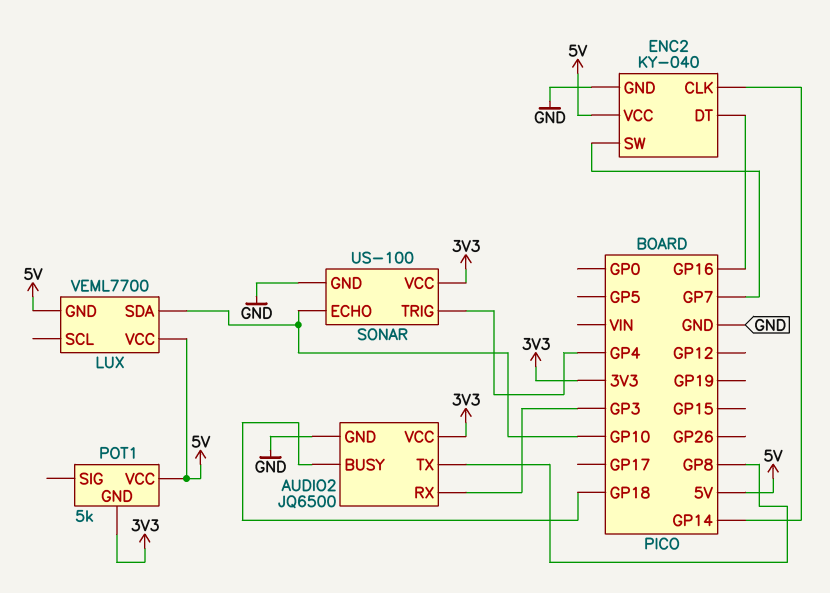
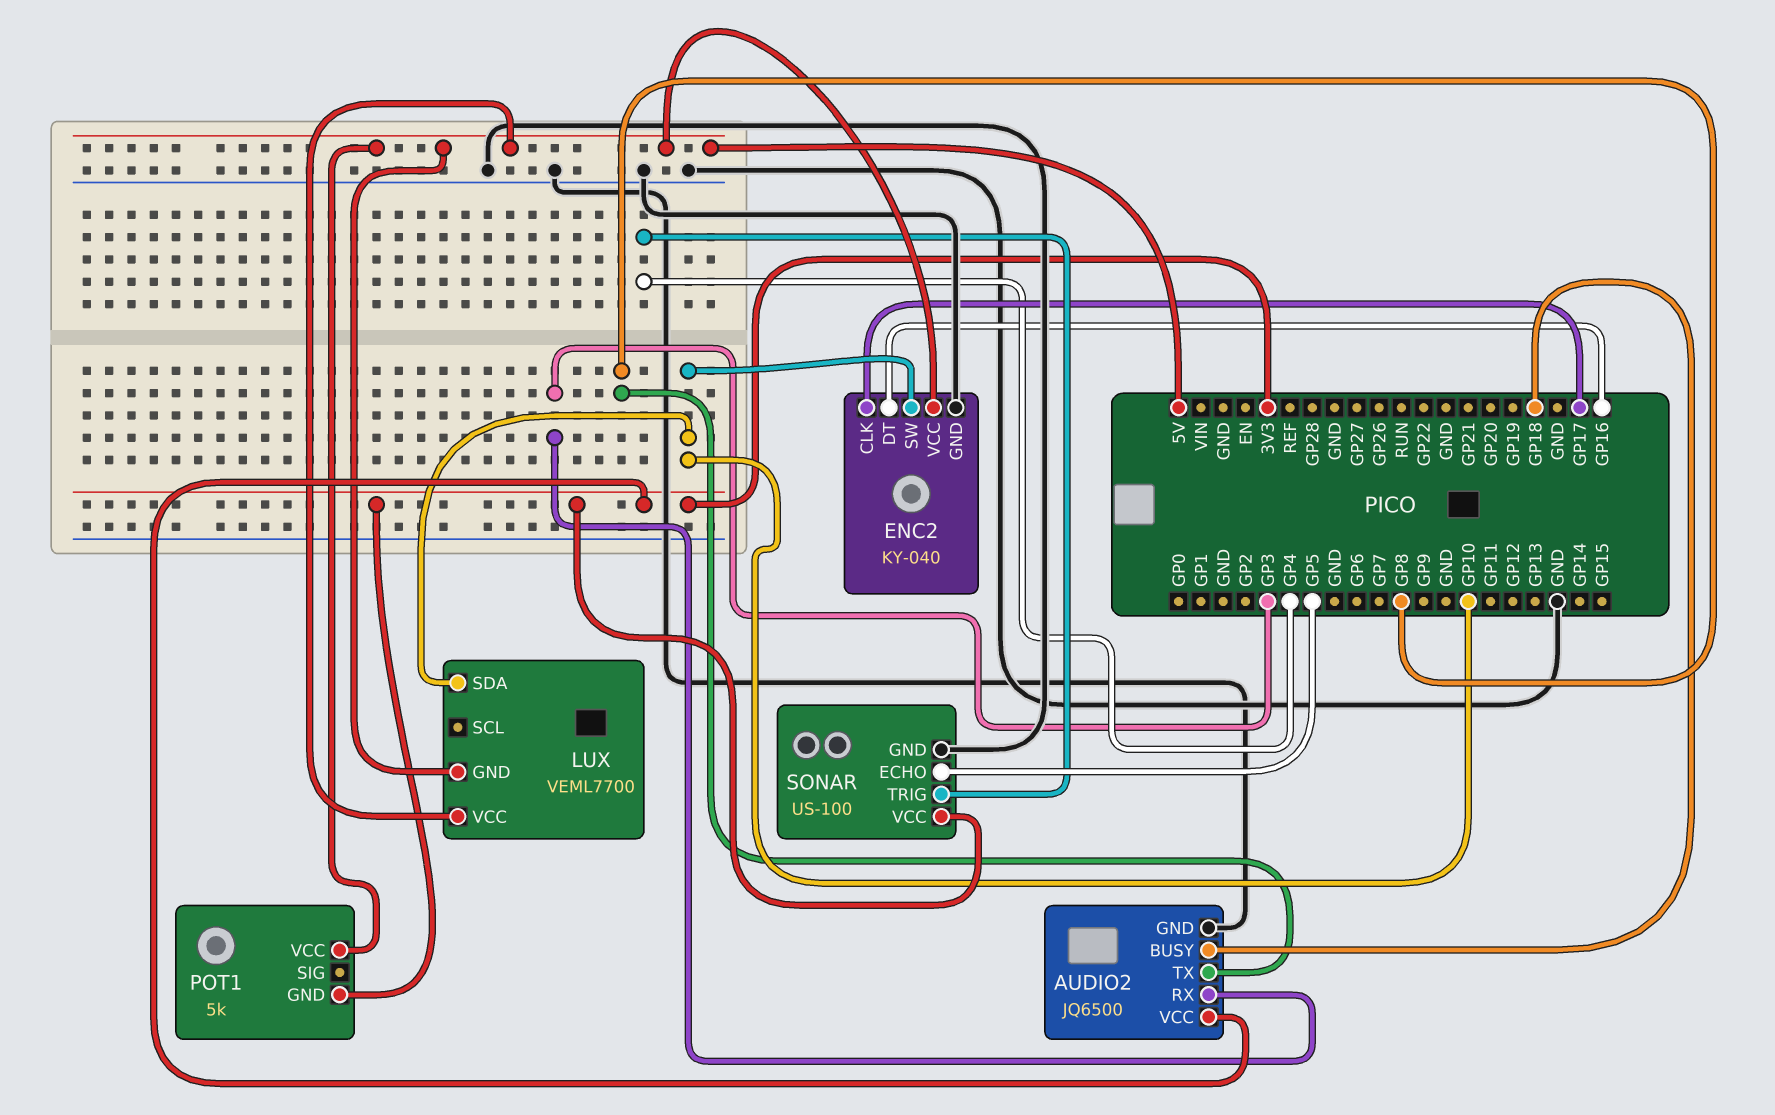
ENC2 pin CLK: GP14 -> GP17
ENC2 pin SW: GP7 -> GP10
SONAR pin ECHO: GP10 -> GP5

